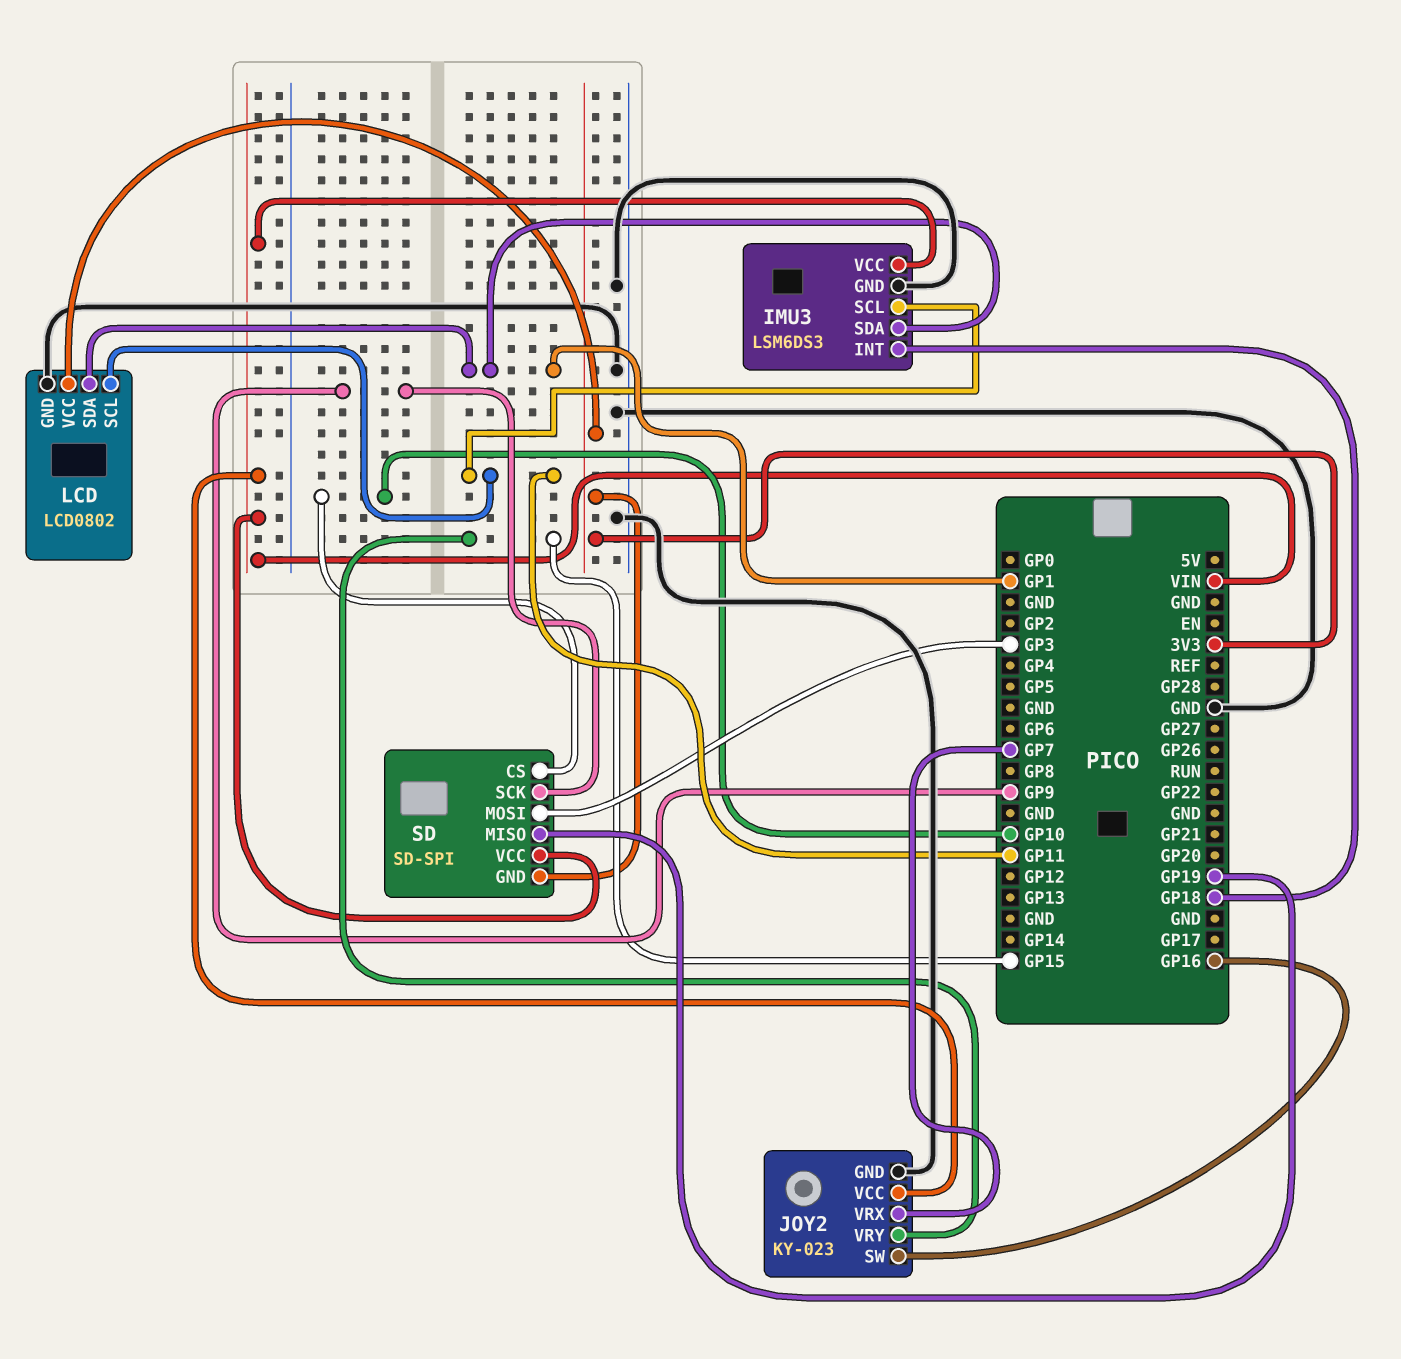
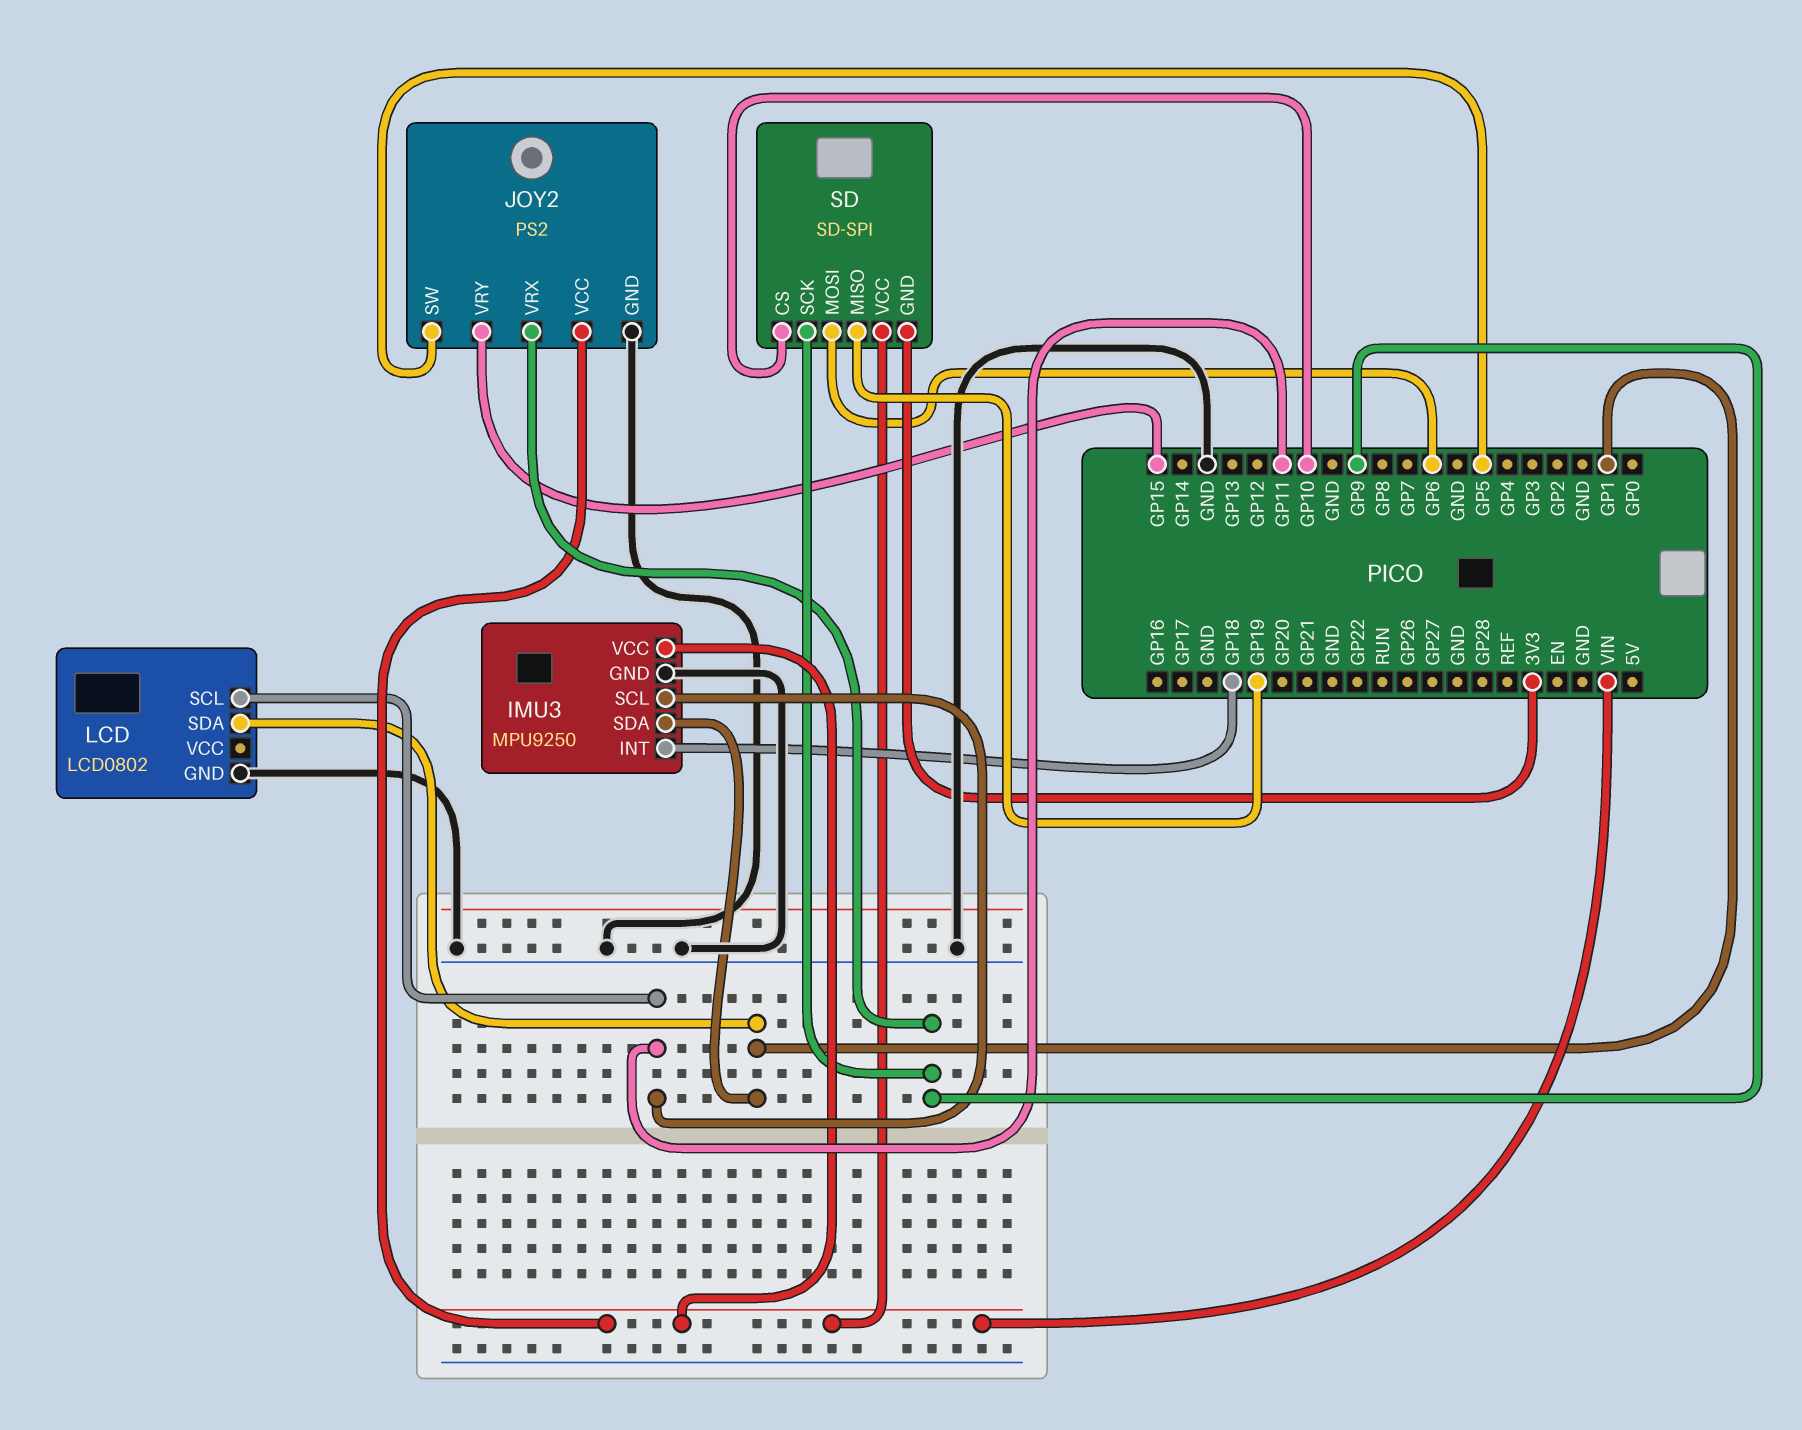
IMU3: LSM6DS3 -> MPU9250
JOY2: KY-023 -> PS2
JOY2 pin SW: GP16 -> GP5
JOY2 pin VRX: GP7 -> GP9
LCD pin VCC: 3V3 -> none
SD pin MOSI: GP3 -> GP6

